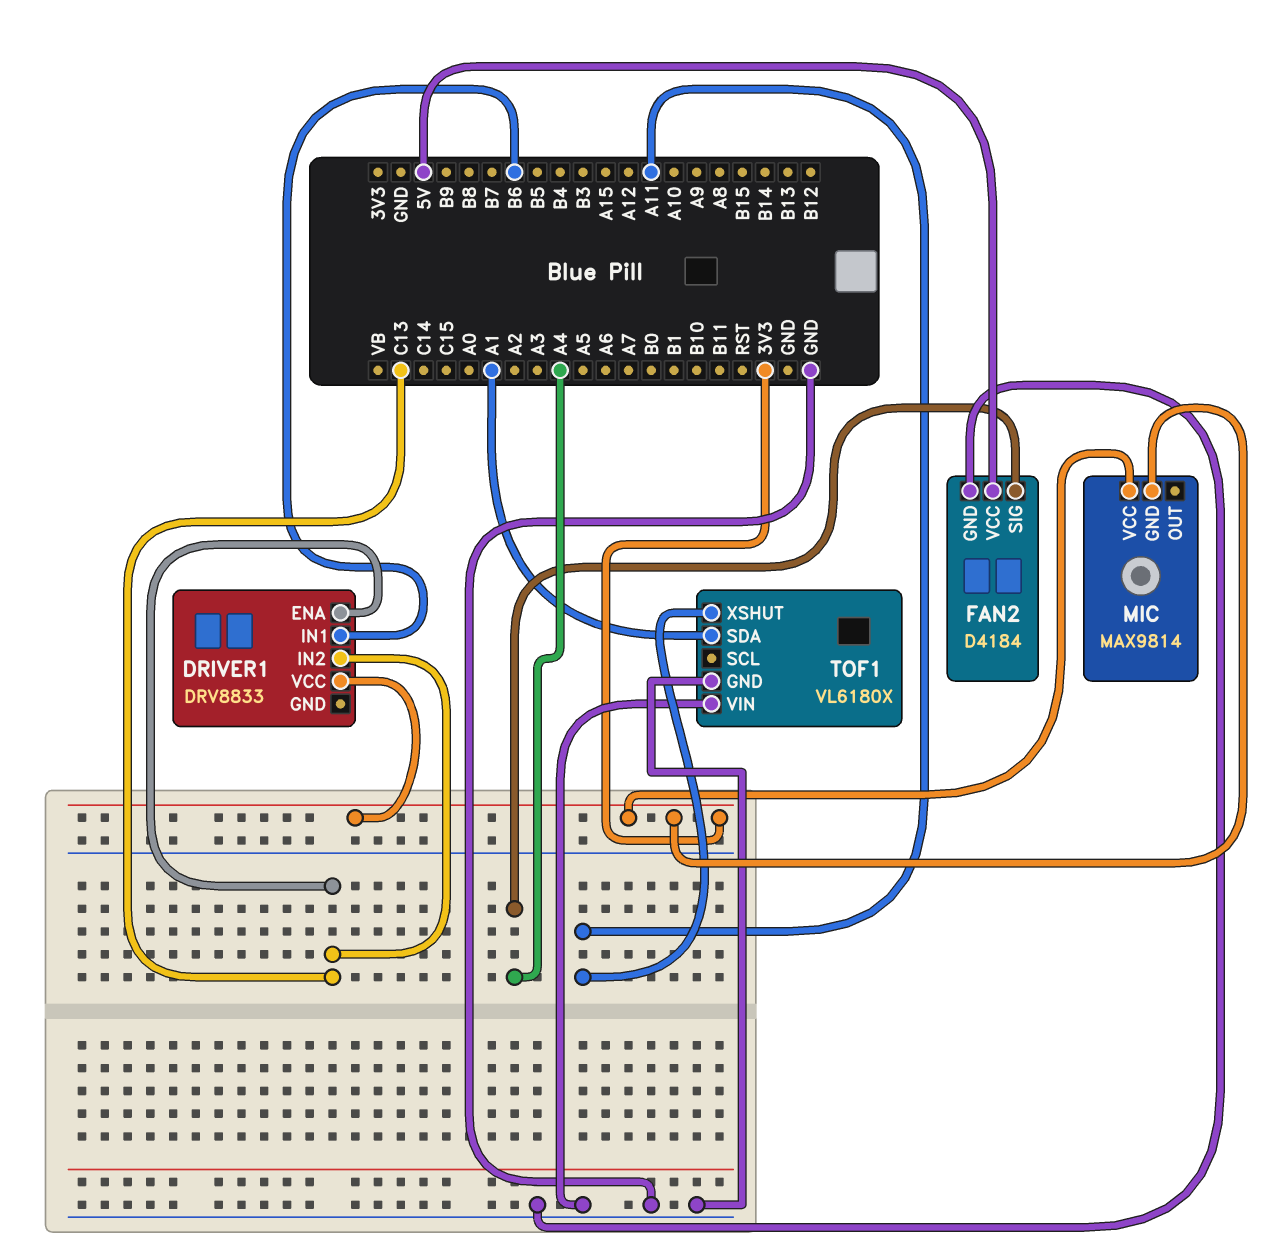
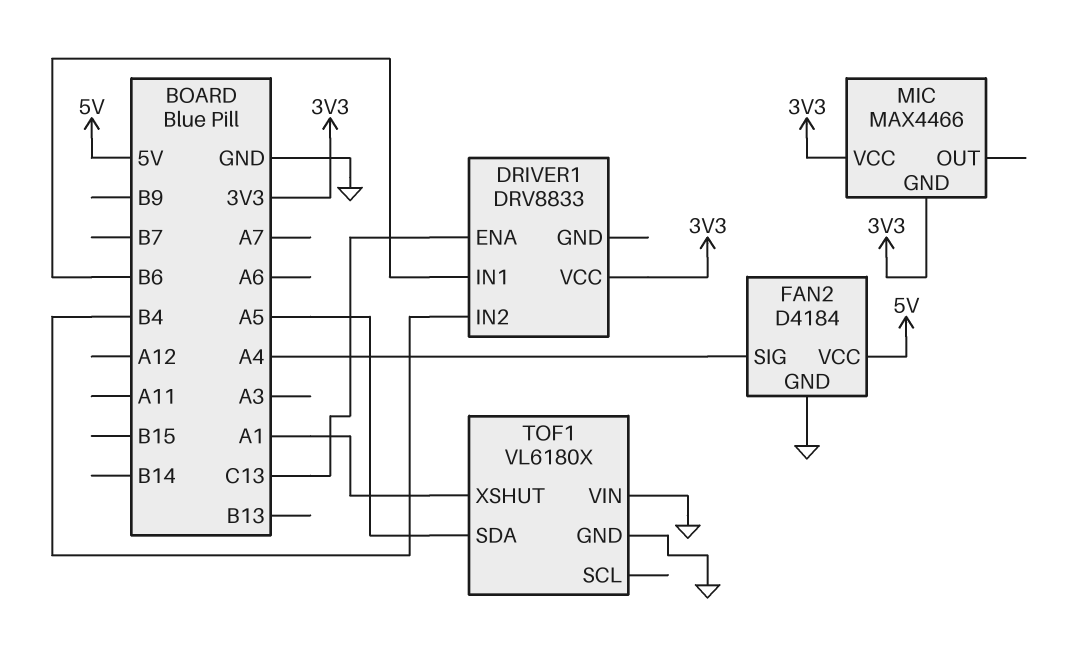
DRIVER1 pin IN2: C13 -> B4
MIC: MAX9814 -> MAX4466
TOF1 pin SDA: A1 -> A5
TOF1 pin XSHUT: A11 -> A1

